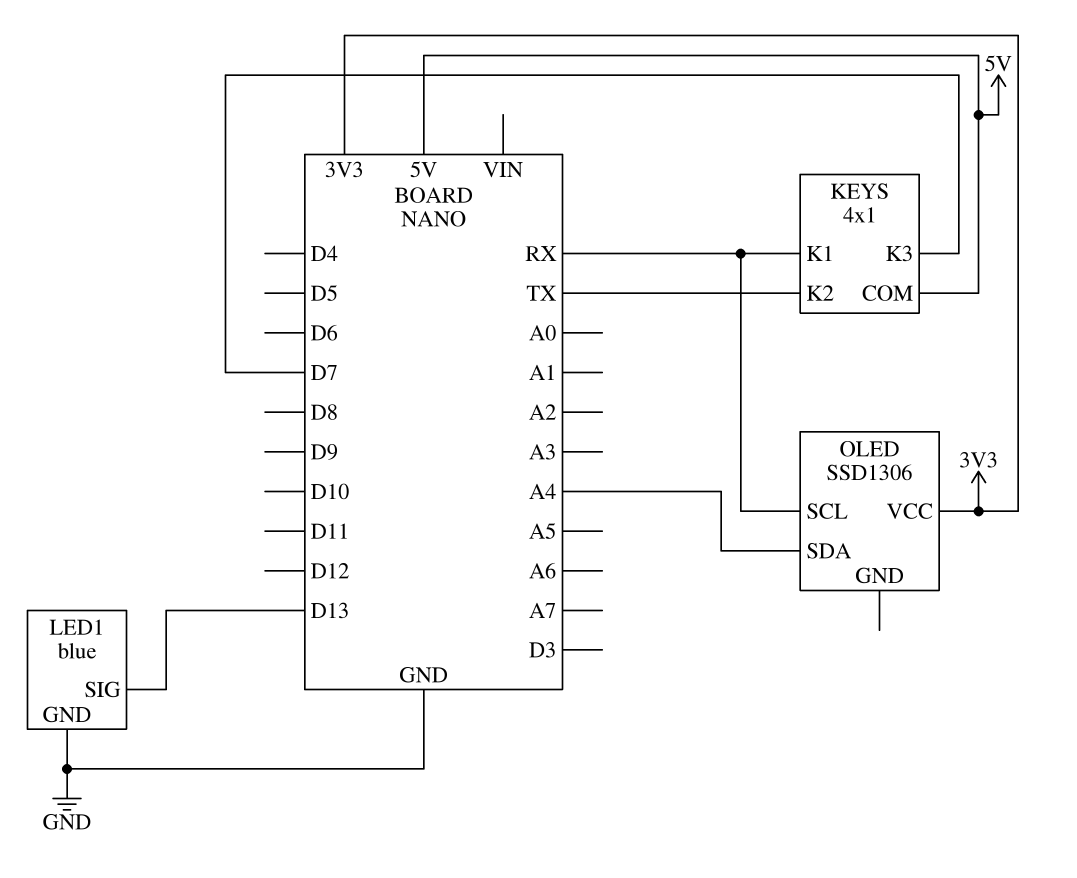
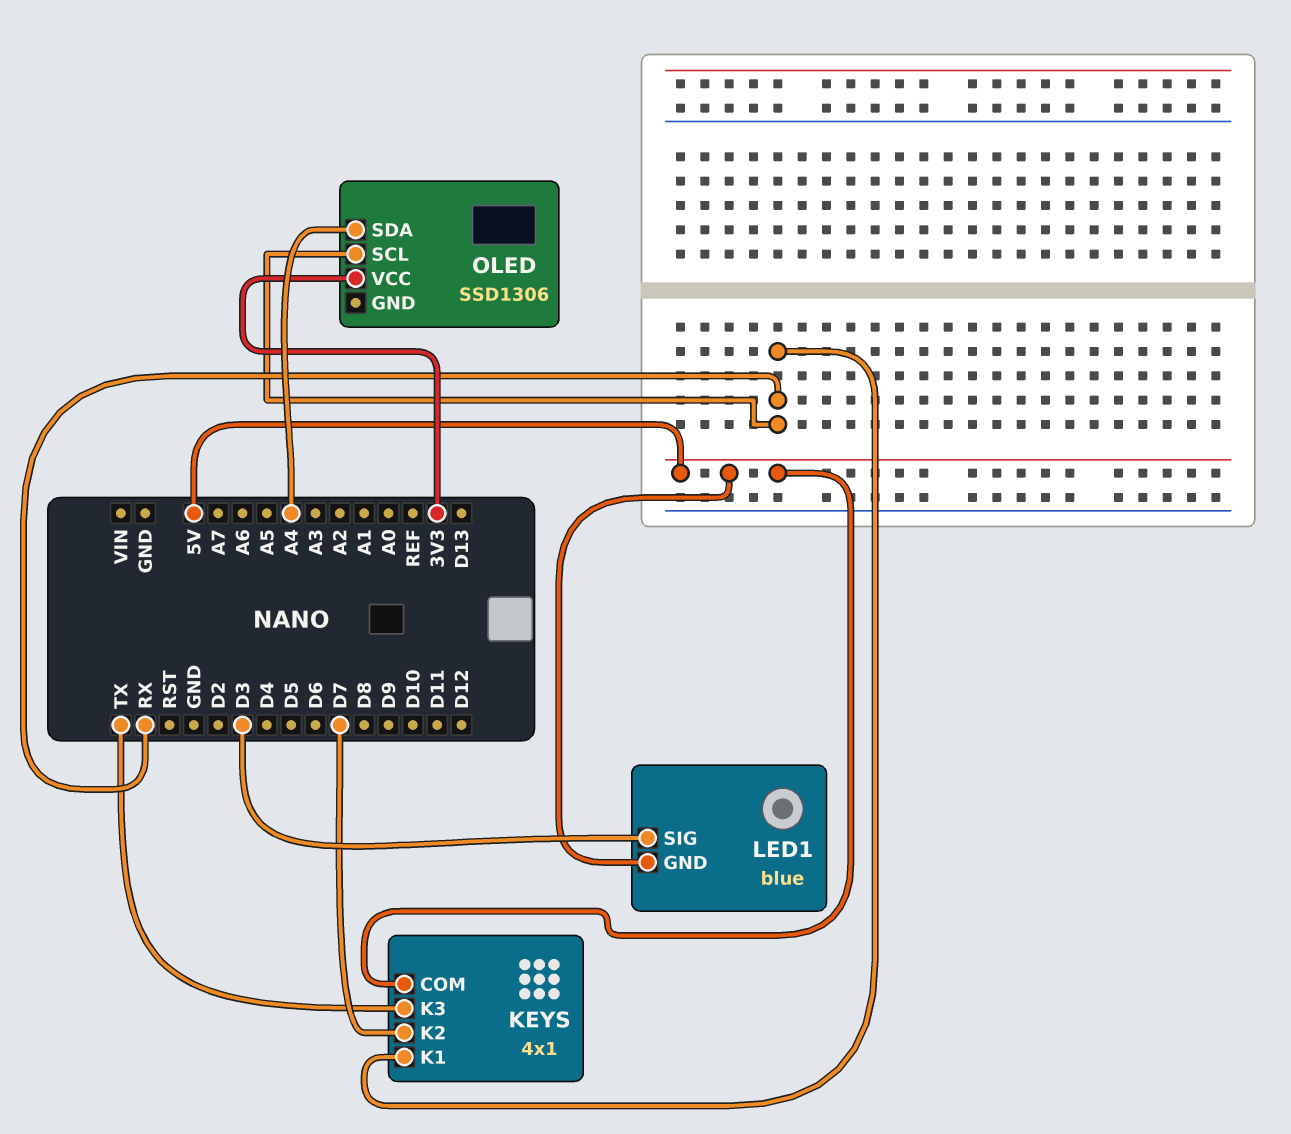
KEYS pin K2: TX -> D7
KEYS pin K3: D7 -> TX
LED1 pin GND: GND -> 5V
LED1 pin SIG: D13 -> D3

